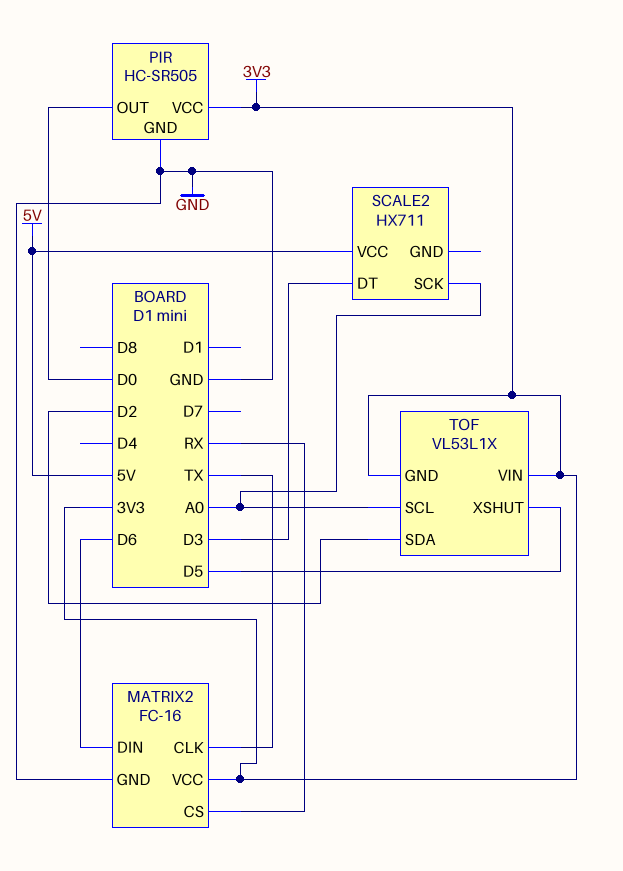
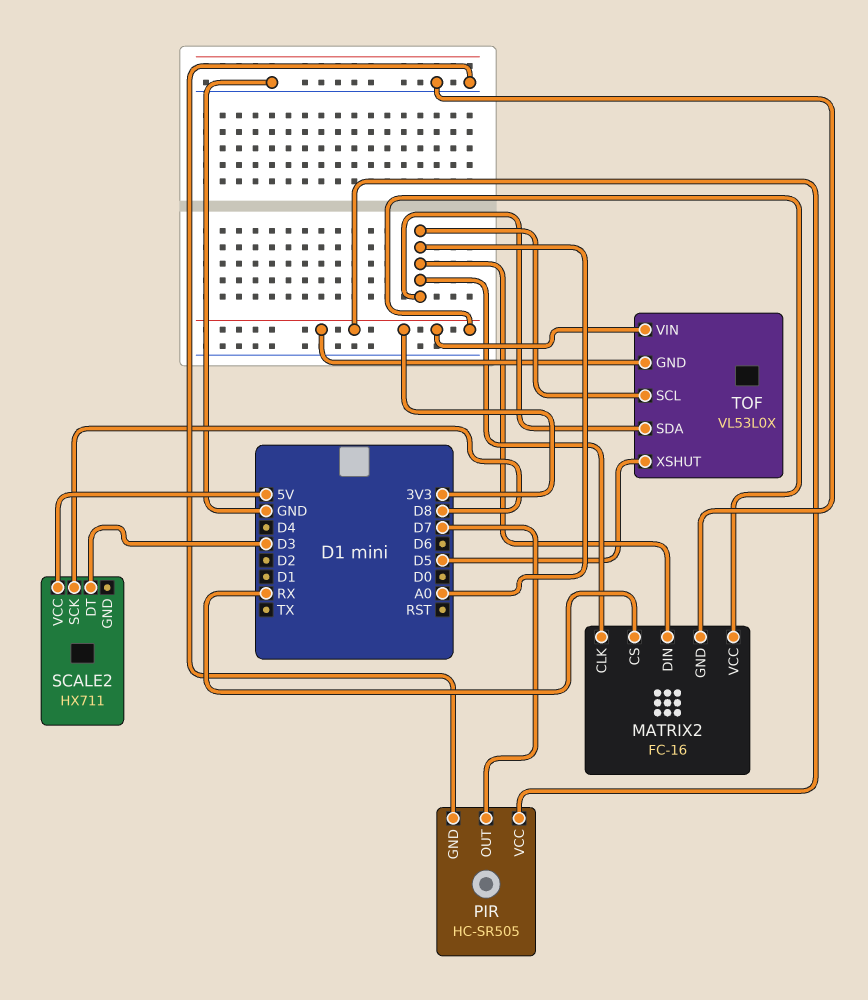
MATRIX2 pin CLK: TX -> A0
MATRIX2 pin DIN: D6 -> A0
PIR pin OUT: D0 -> D7
SCALE2 pin SCK: A0 -> D8
TOF: VL53L1X -> VL53L0X
TOF pin SDA: D2 -> A0

